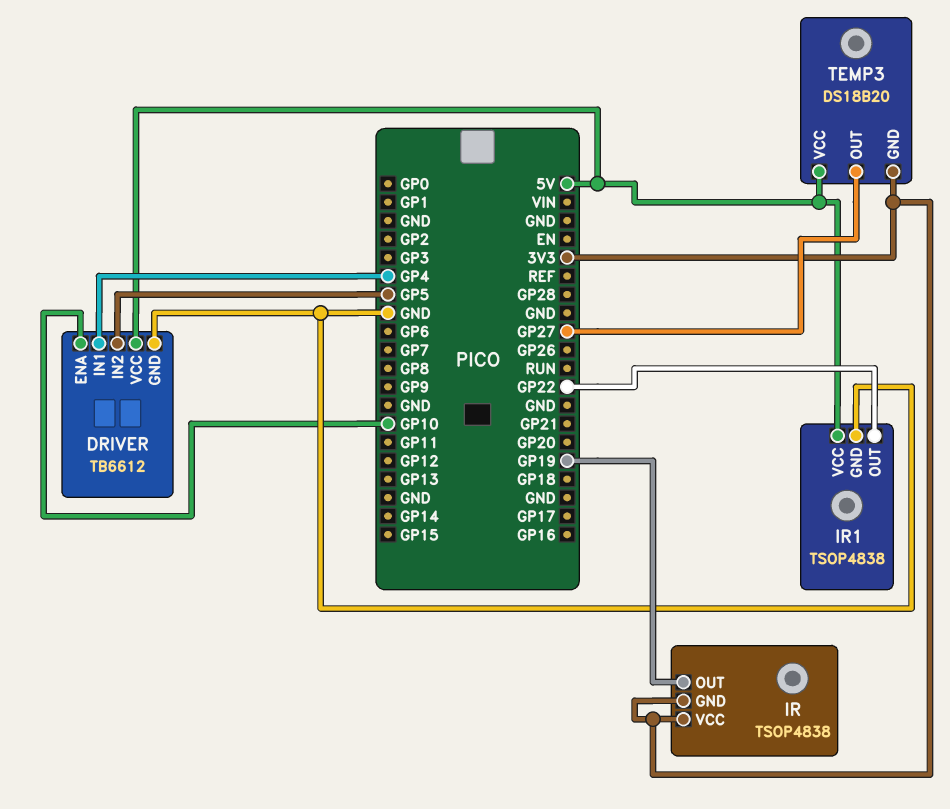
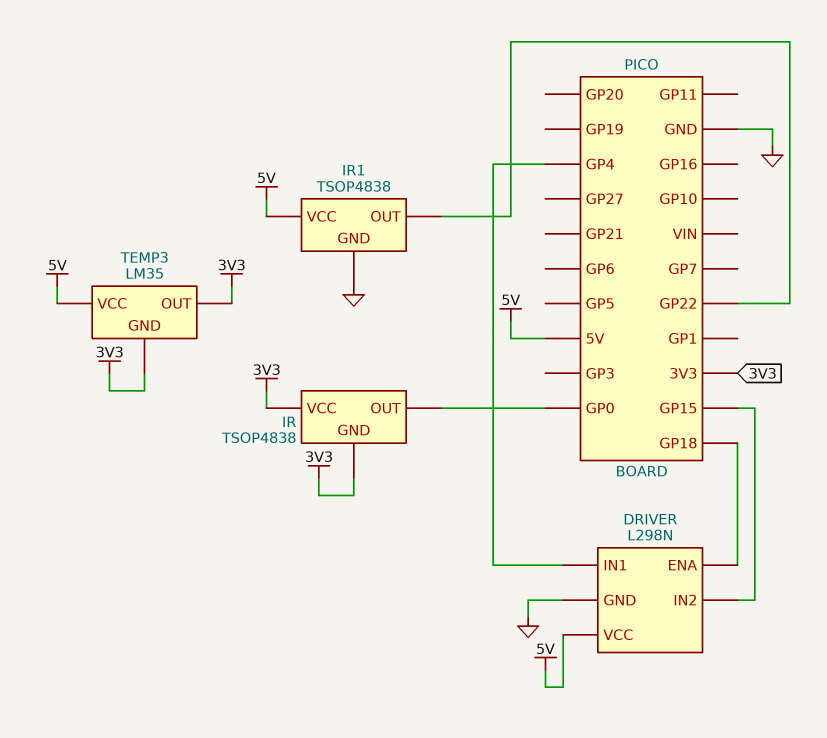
DRIVER: TB6612 -> L298N
DRIVER pin ENA: GP10 -> GP18
DRIVER pin IN2: GP5 -> GP15
IR pin OUT: GP19 -> GP0
TEMP3: DS18B20 -> LM35
TEMP3 pin OUT: GP27 -> 3V3

